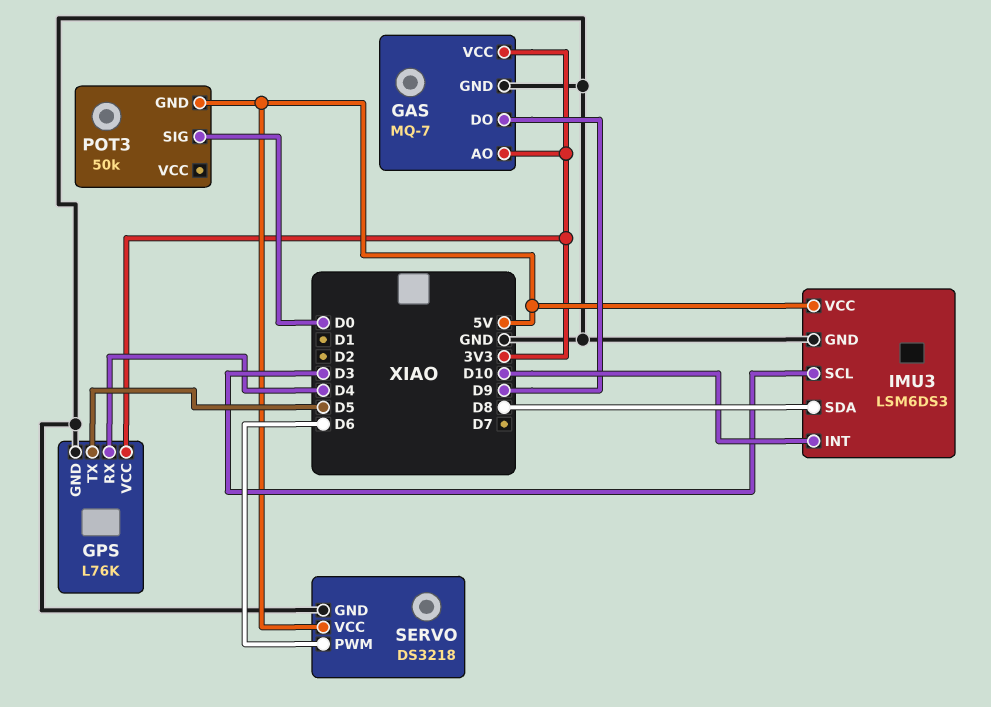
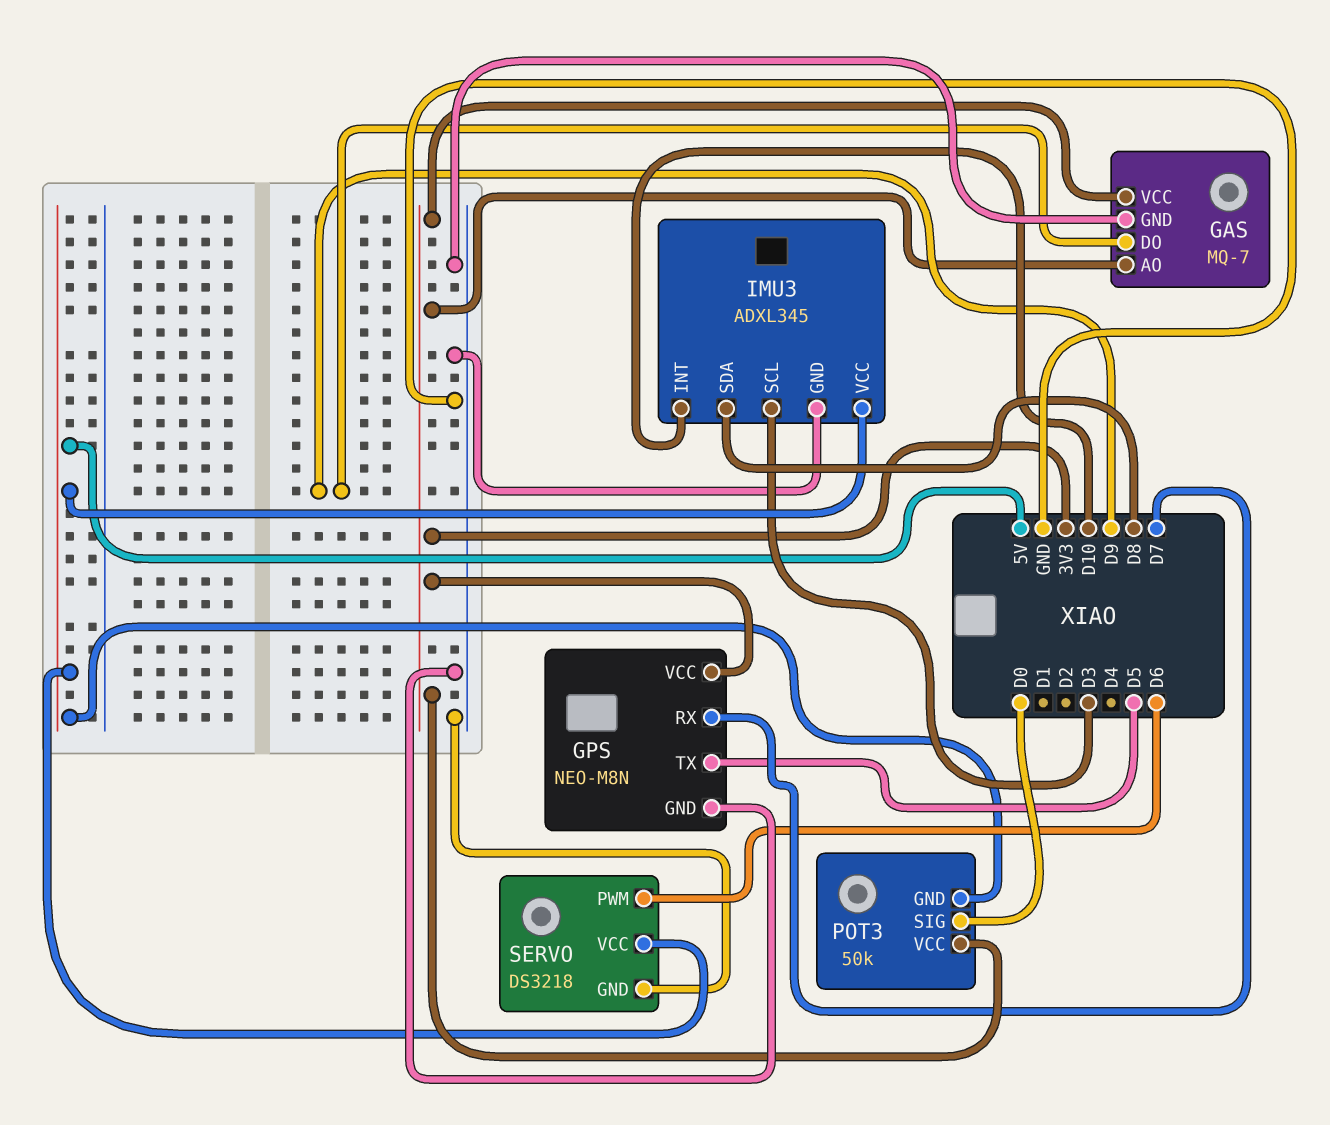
GPS: L76K -> NEO-M8N
GPS pin RX: D4 -> D7
IMU3: LSM6DS3 -> ADXL345
POT3 pin VCC: none -> 3V3

